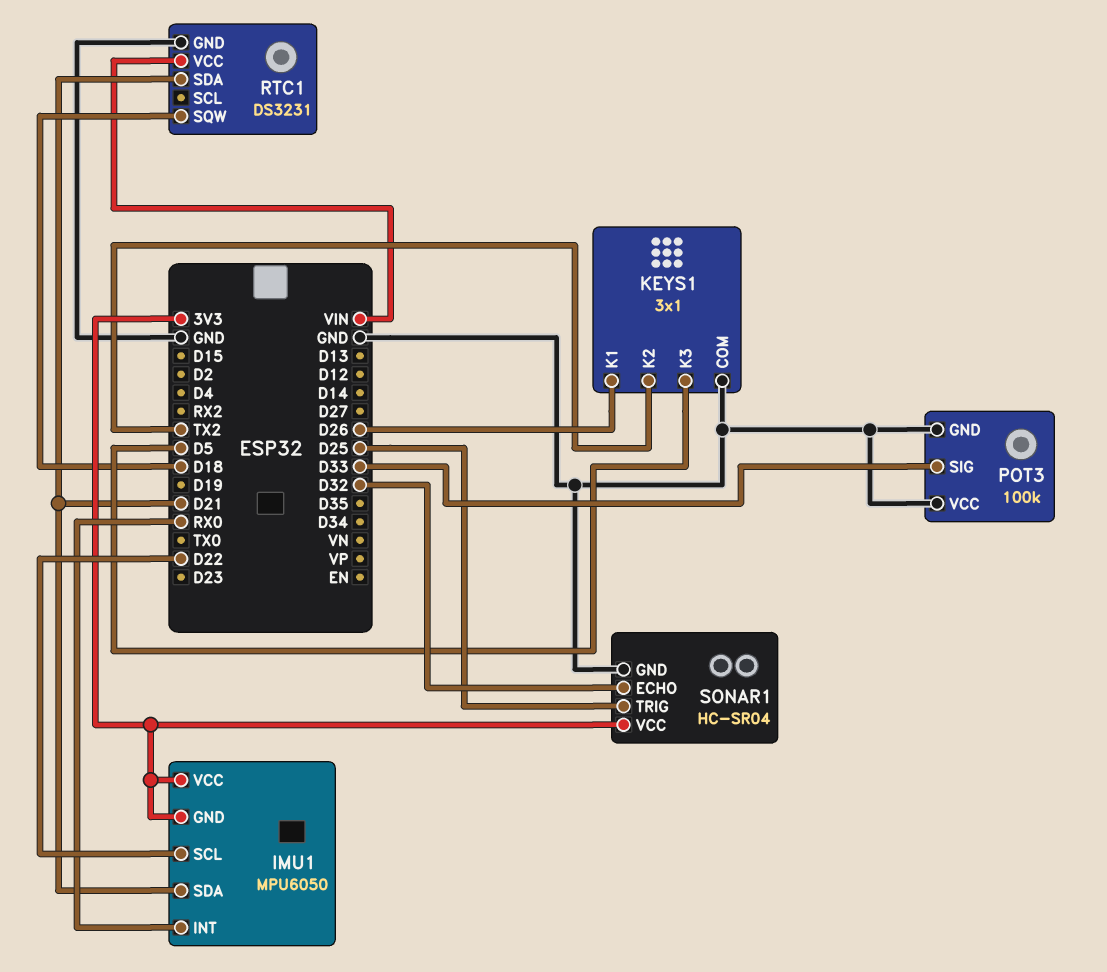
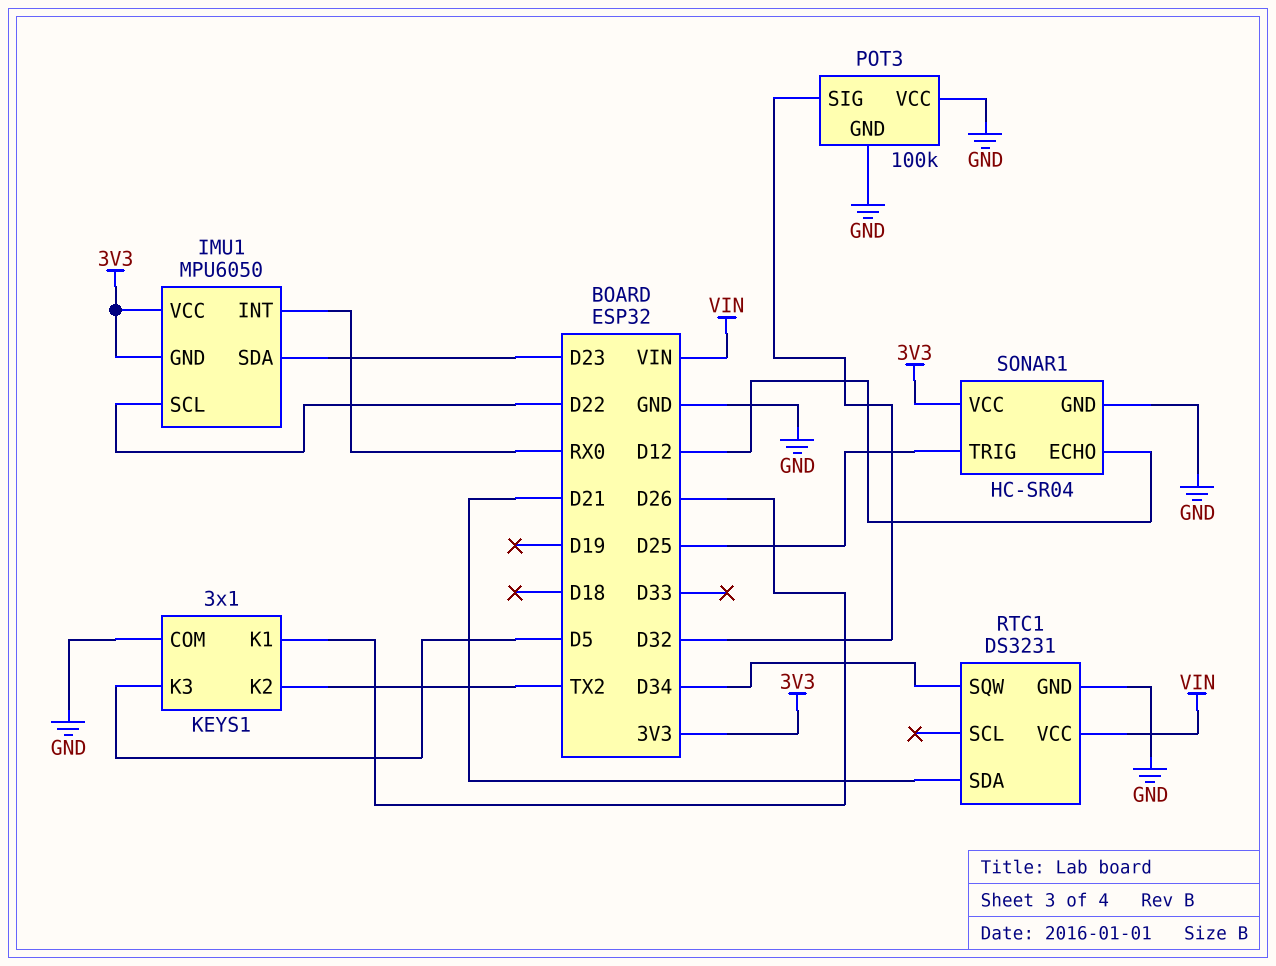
IMU1 pin SDA: D21 -> D23
POT3 pin SIG: D33 -> D32
RTC1 pin SQW: D18 -> D34
SONAR1 pin ECHO: D32 -> D12

